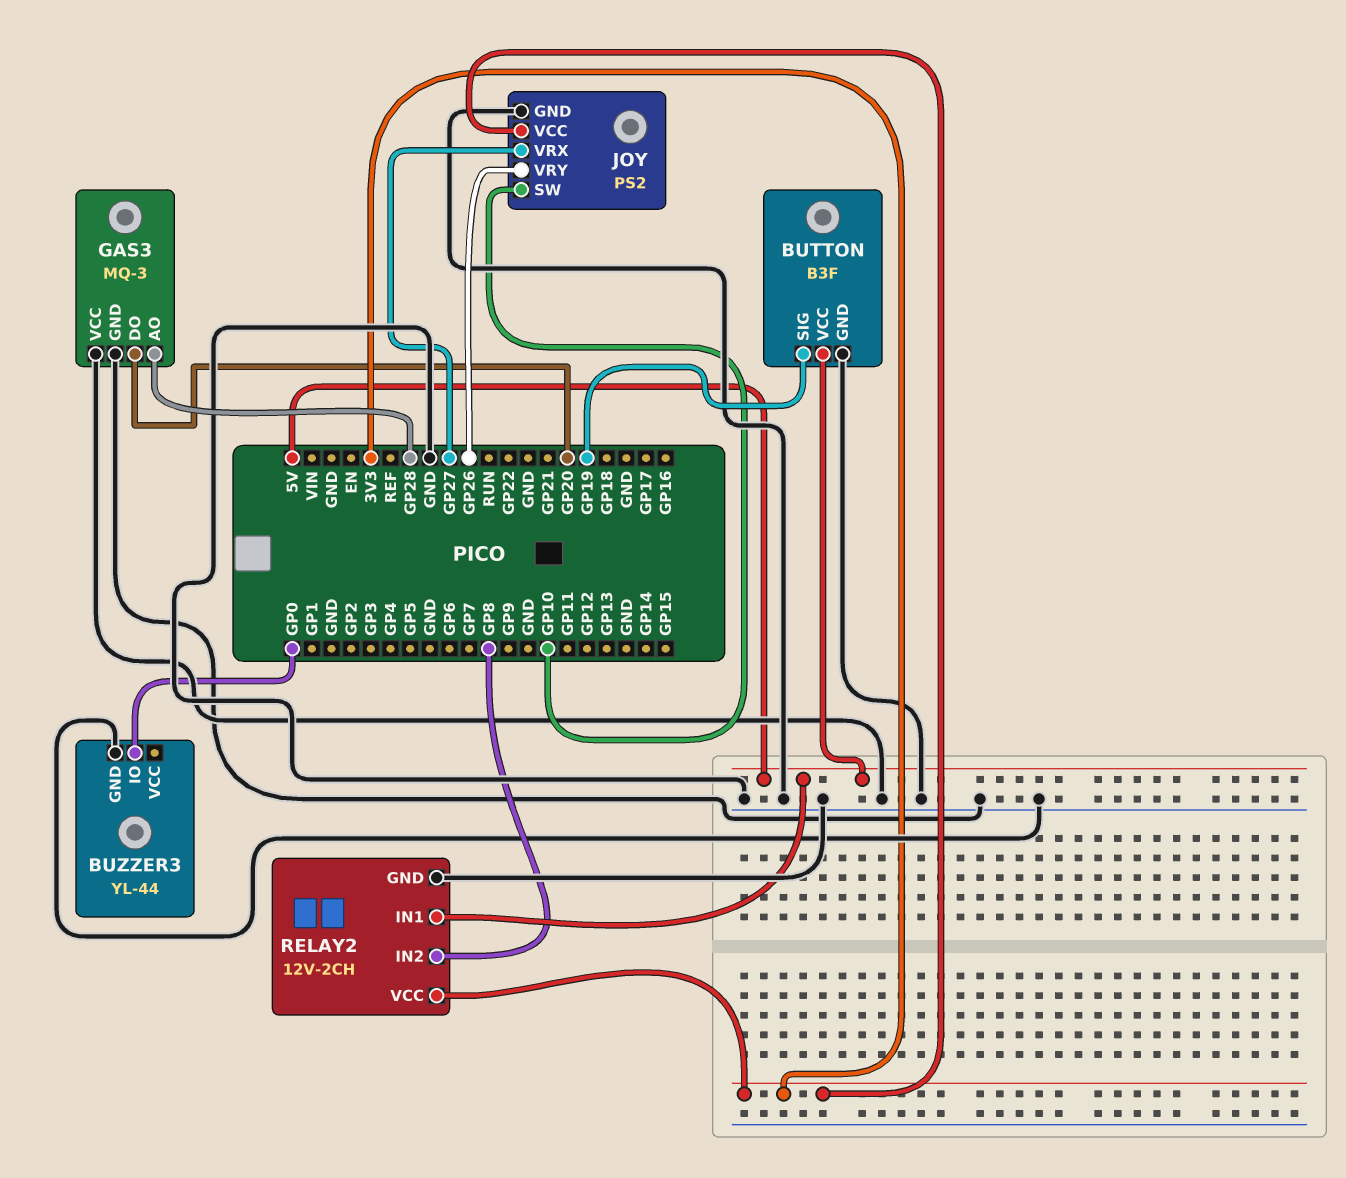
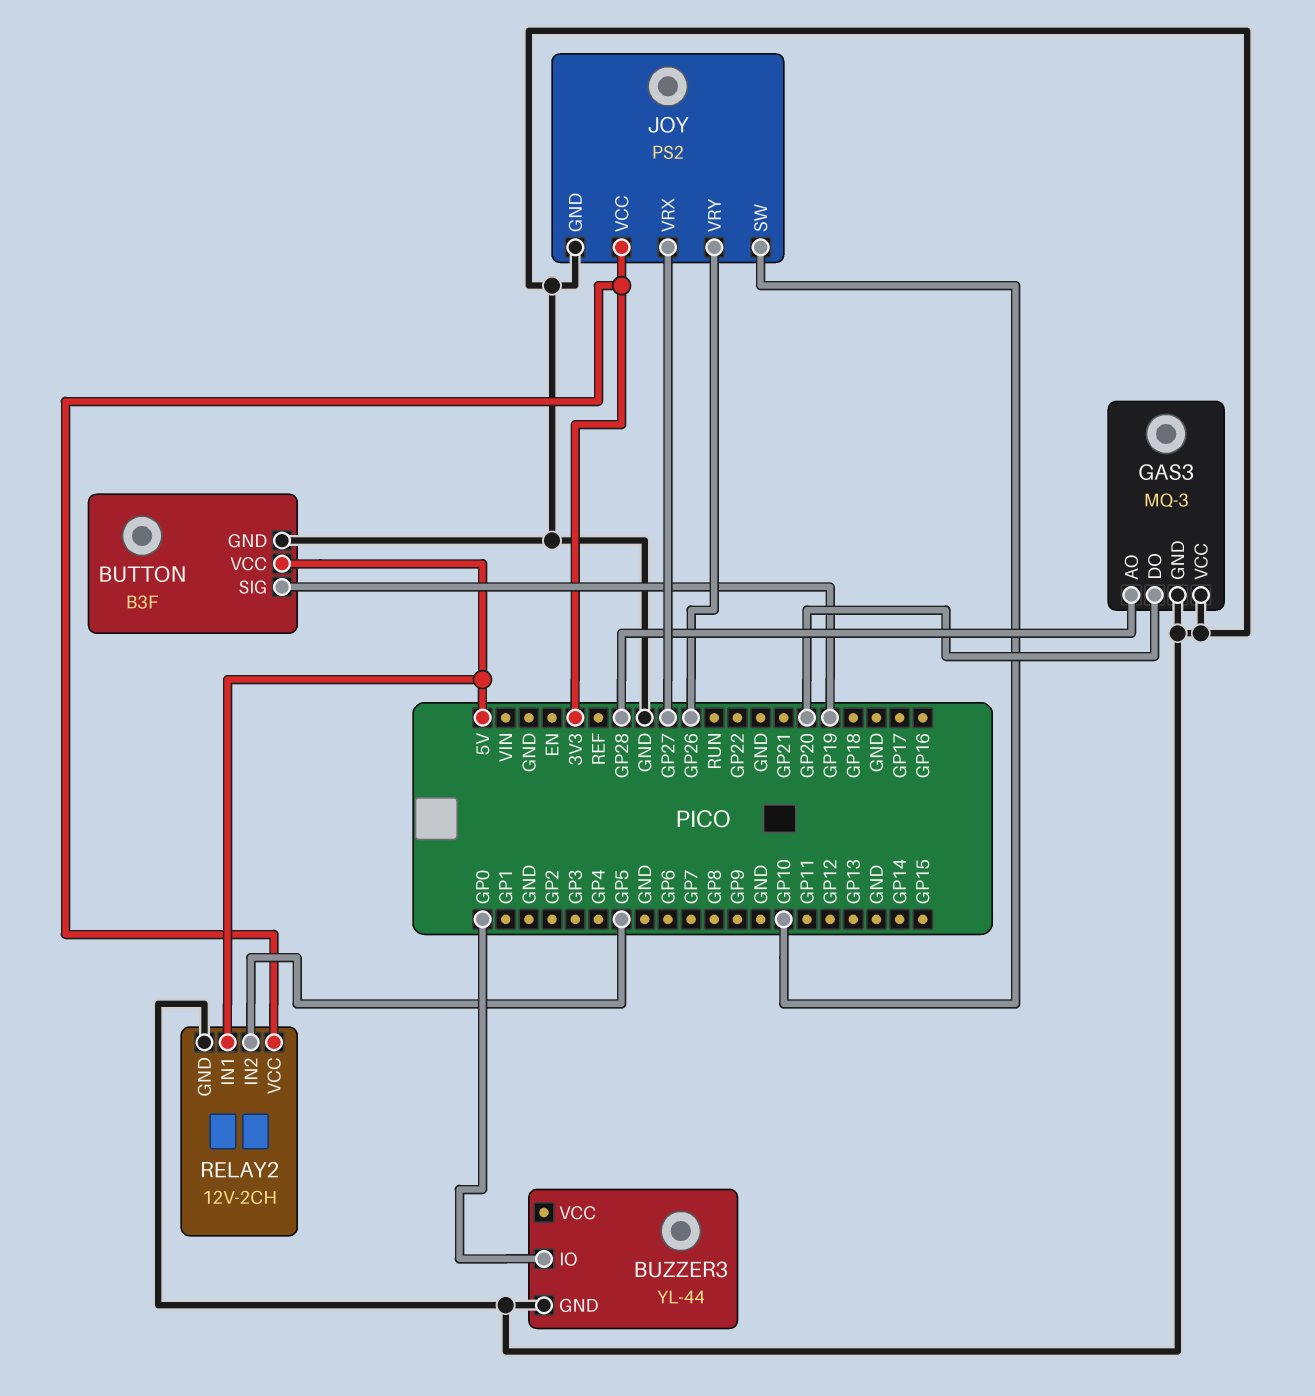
RELAY2 pin IN2: GP8 -> GP5

